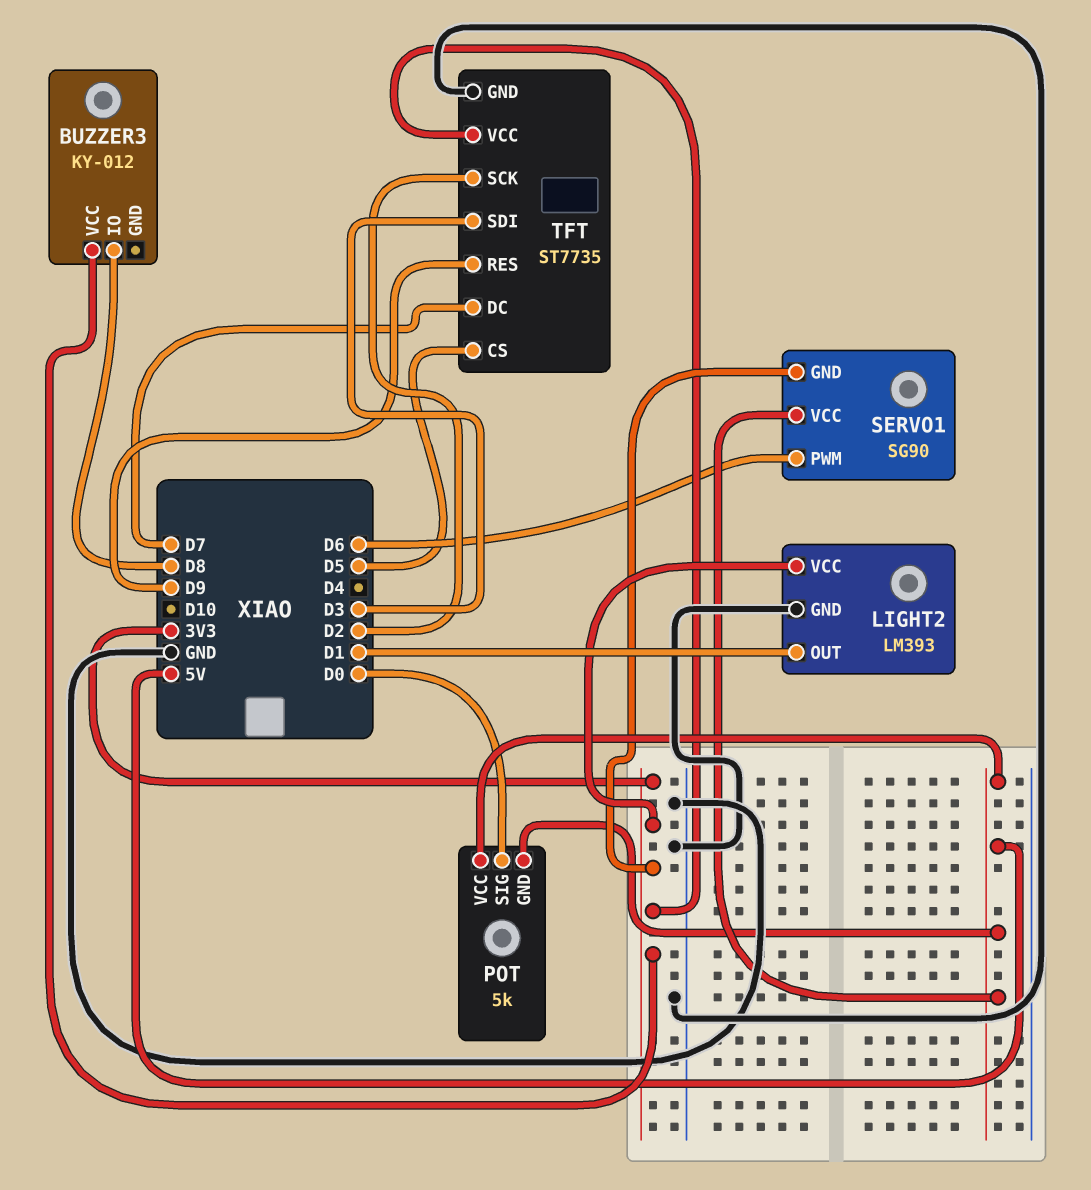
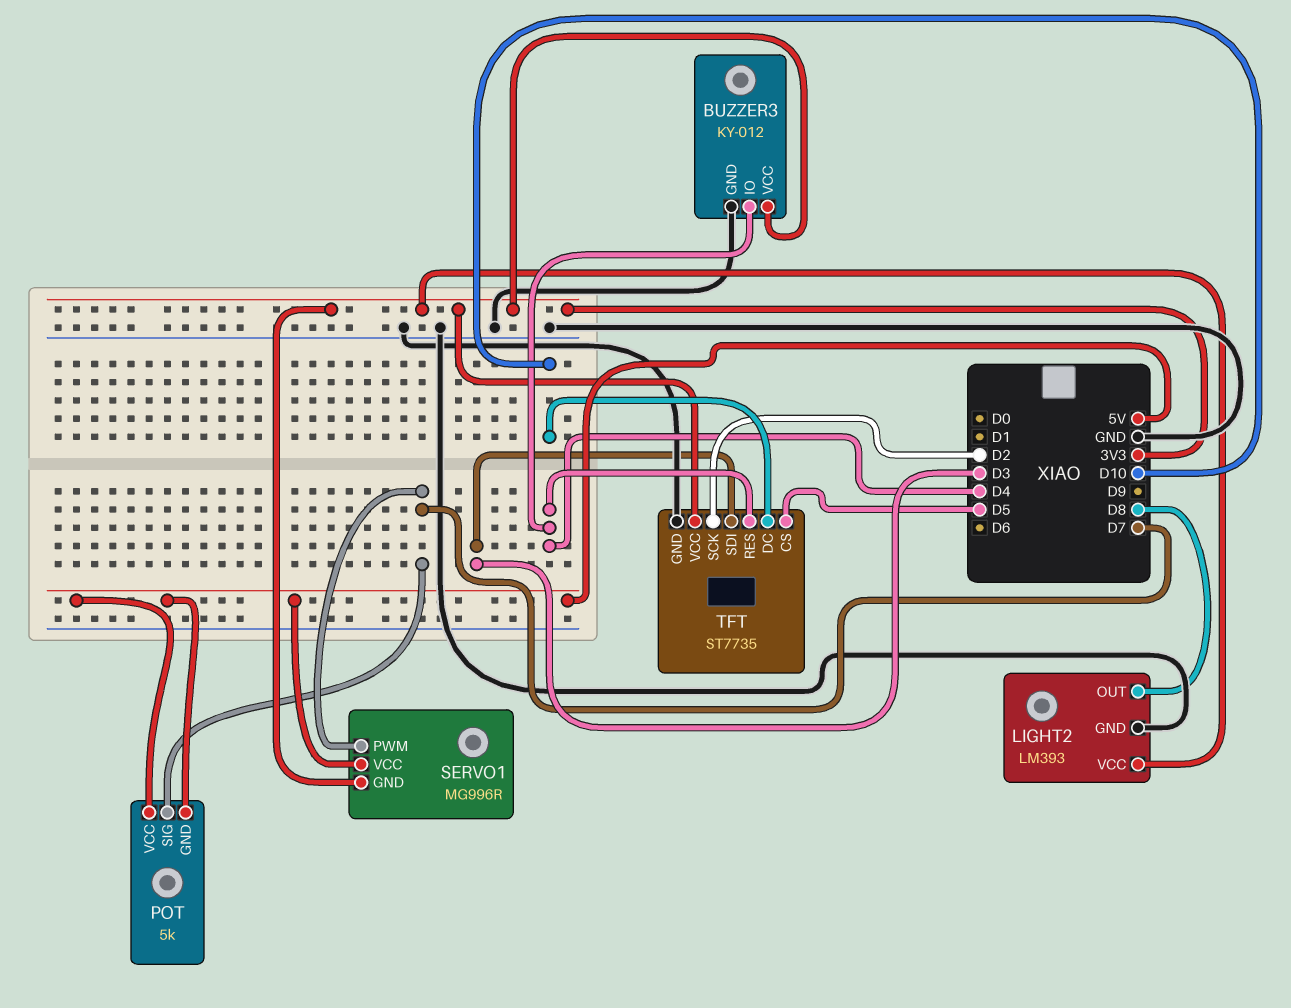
BUZZER3 pin GND: none -> GND
BUZZER3 pin IO: D8 -> D4
LIGHT2 pin OUT: D1 -> D8
POT pin SIG: D0 -> D7
SERVO1: SG90 -> MG996R
SERVO1 pin PWM: D6 -> D7
TFT pin DC: D7 -> D10
TFT pin RES: D9 -> D4

